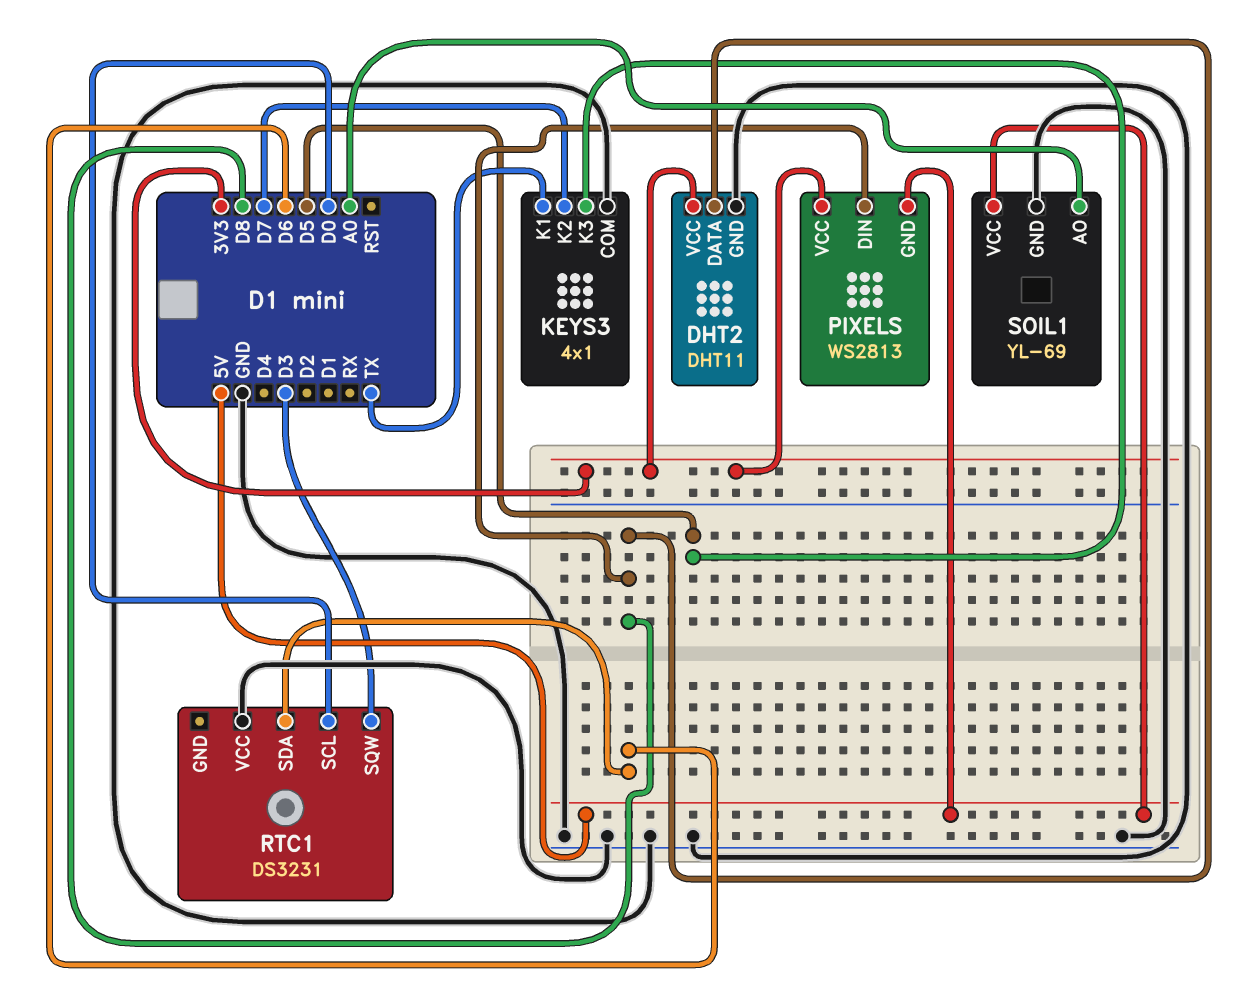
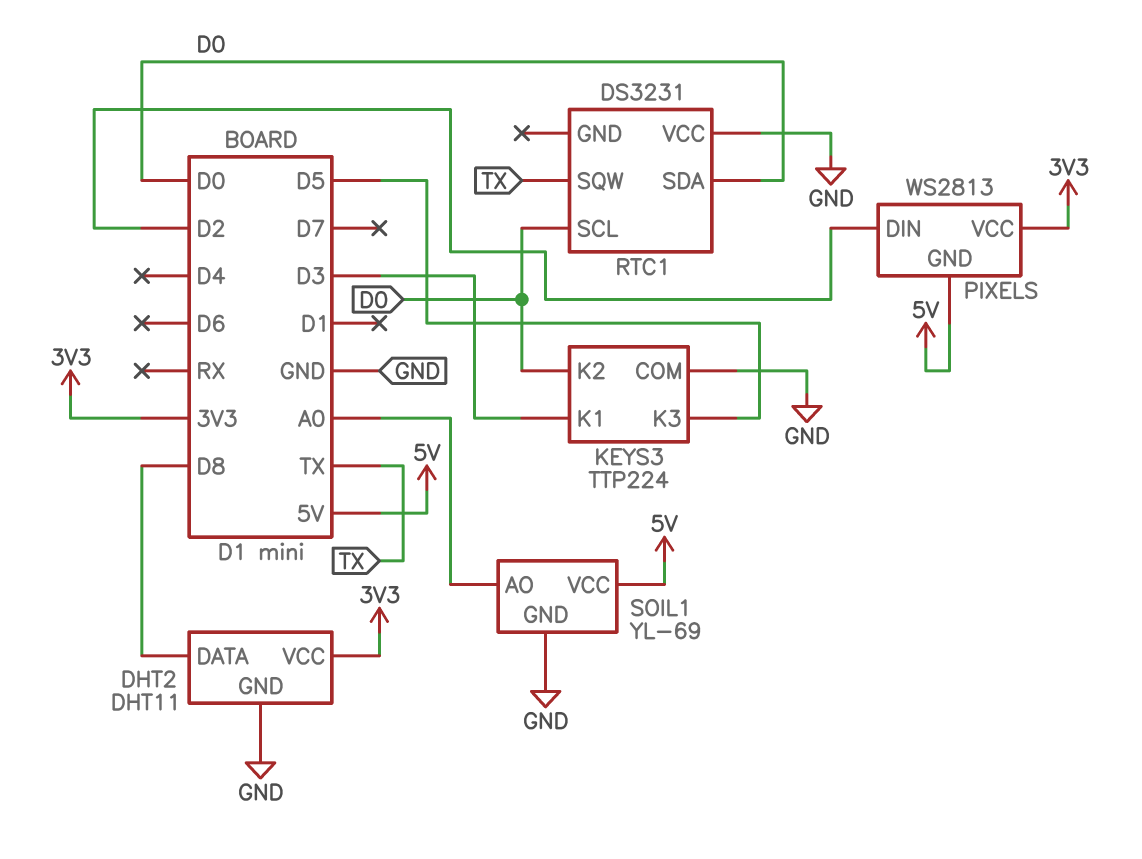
KEYS3: 4x1 -> TTP224
KEYS3 pin K1: TX -> D3
KEYS3 pin K2: D7 -> D0
PIXELS pin DIN: D8 -> D2
RTC1 pin SDA: D6 -> D0
RTC1 pin SQW: D3 -> TX

